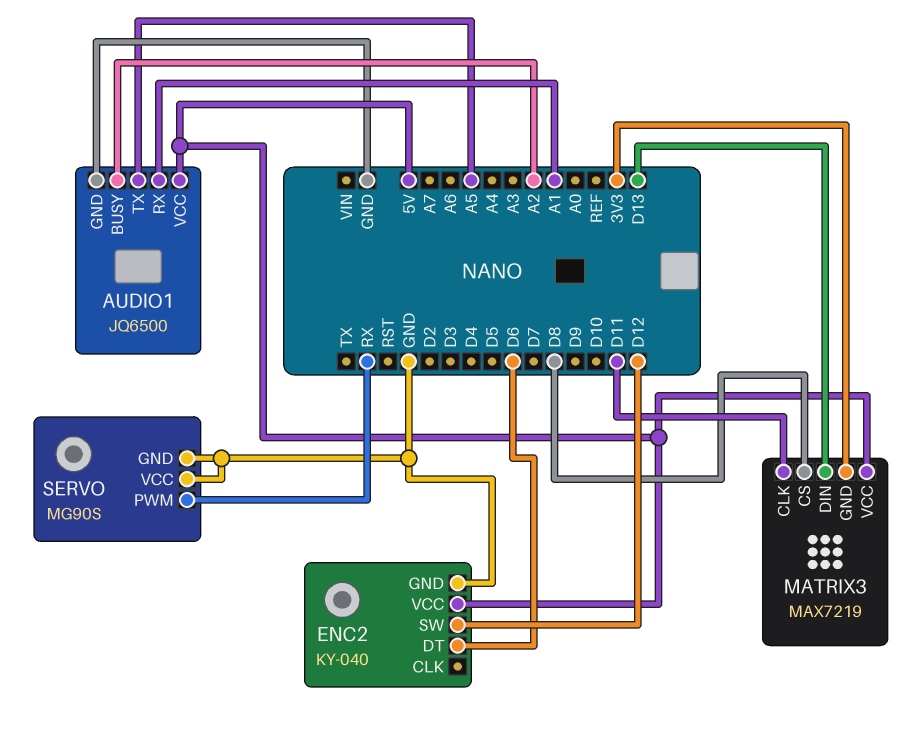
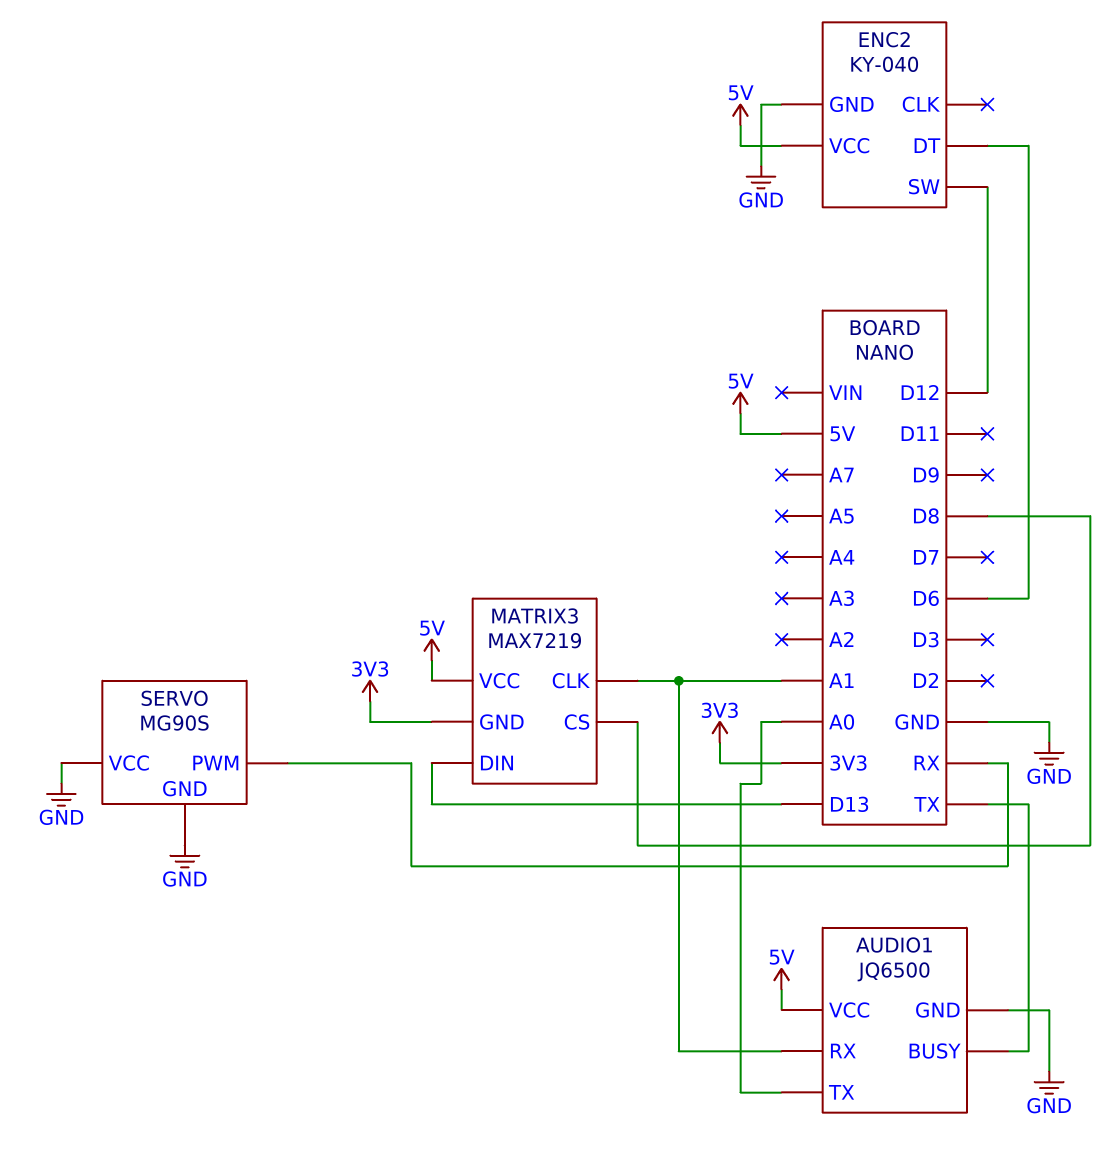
AUDIO1 pin BUSY: A2 -> TX
AUDIO1 pin TX: A5 -> A0
MATRIX3 pin CLK: D11 -> A1

